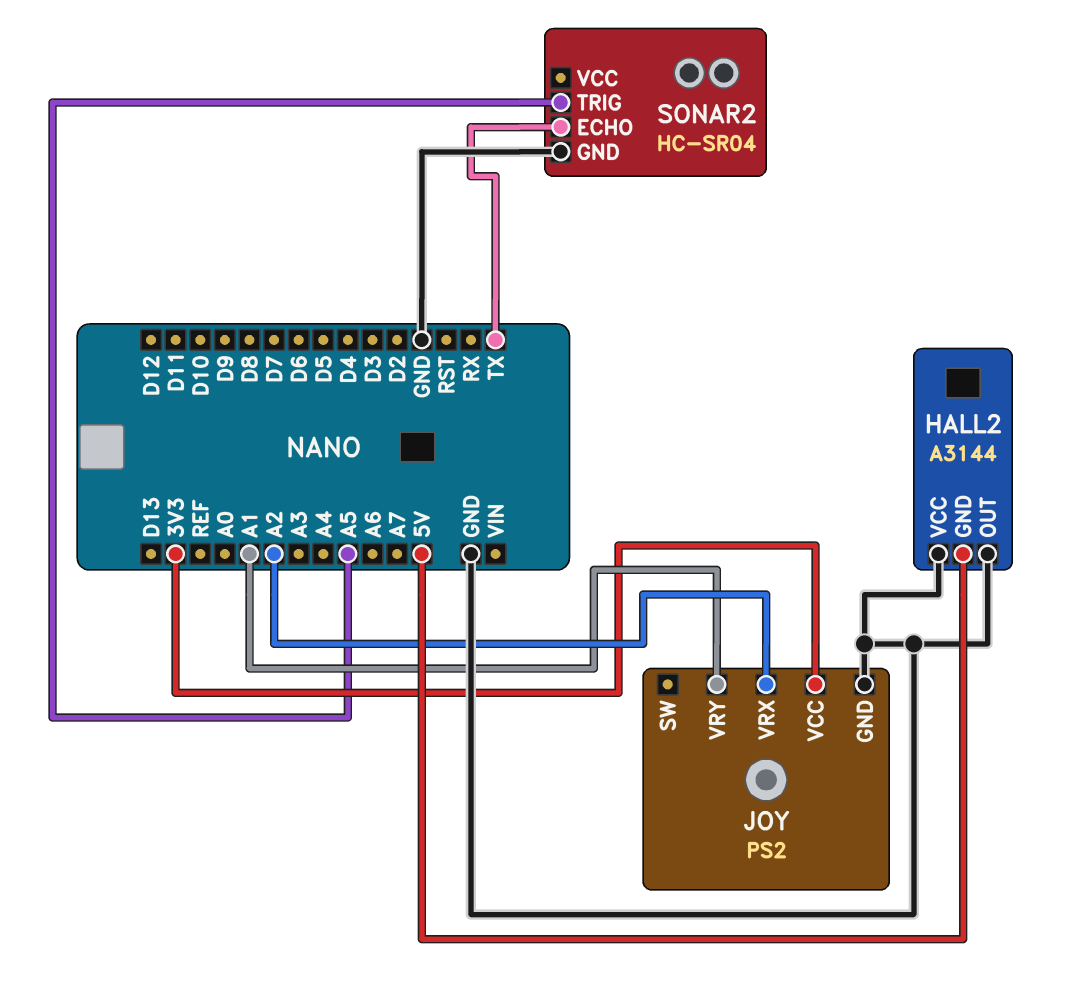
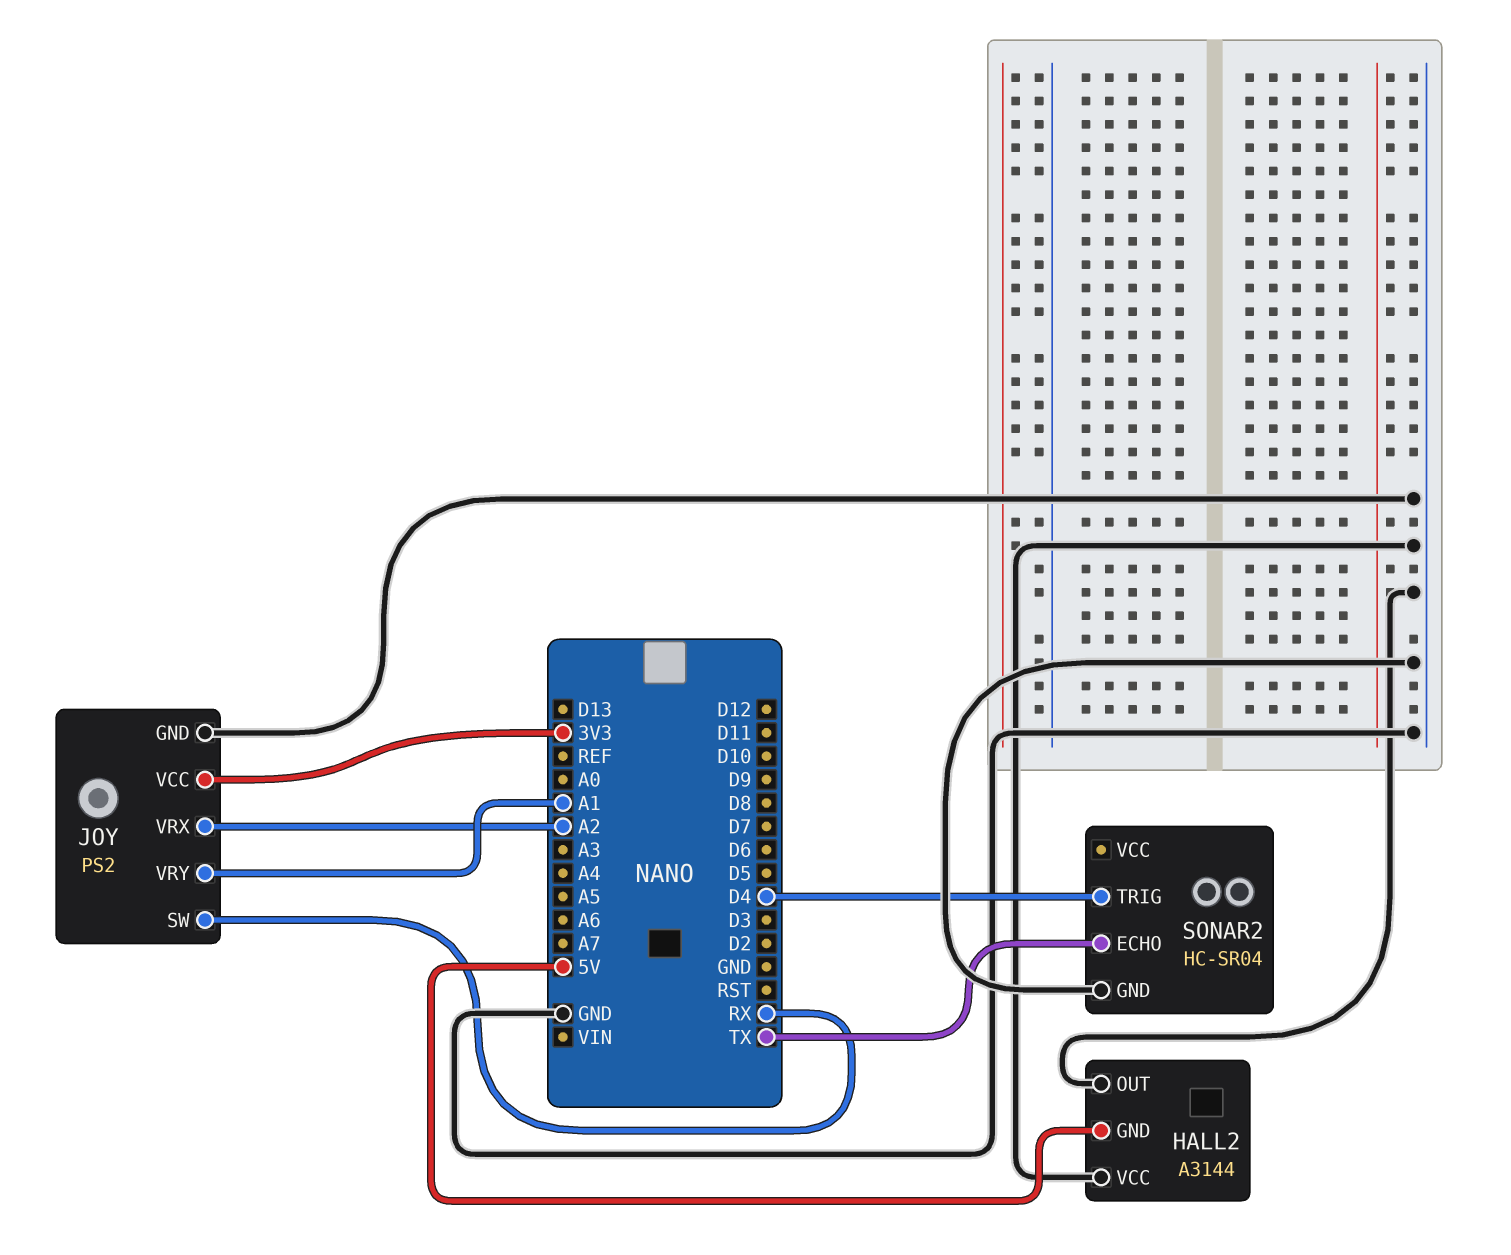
JOY pin SW: none -> RX
SONAR2 pin TRIG: A5 -> D4

